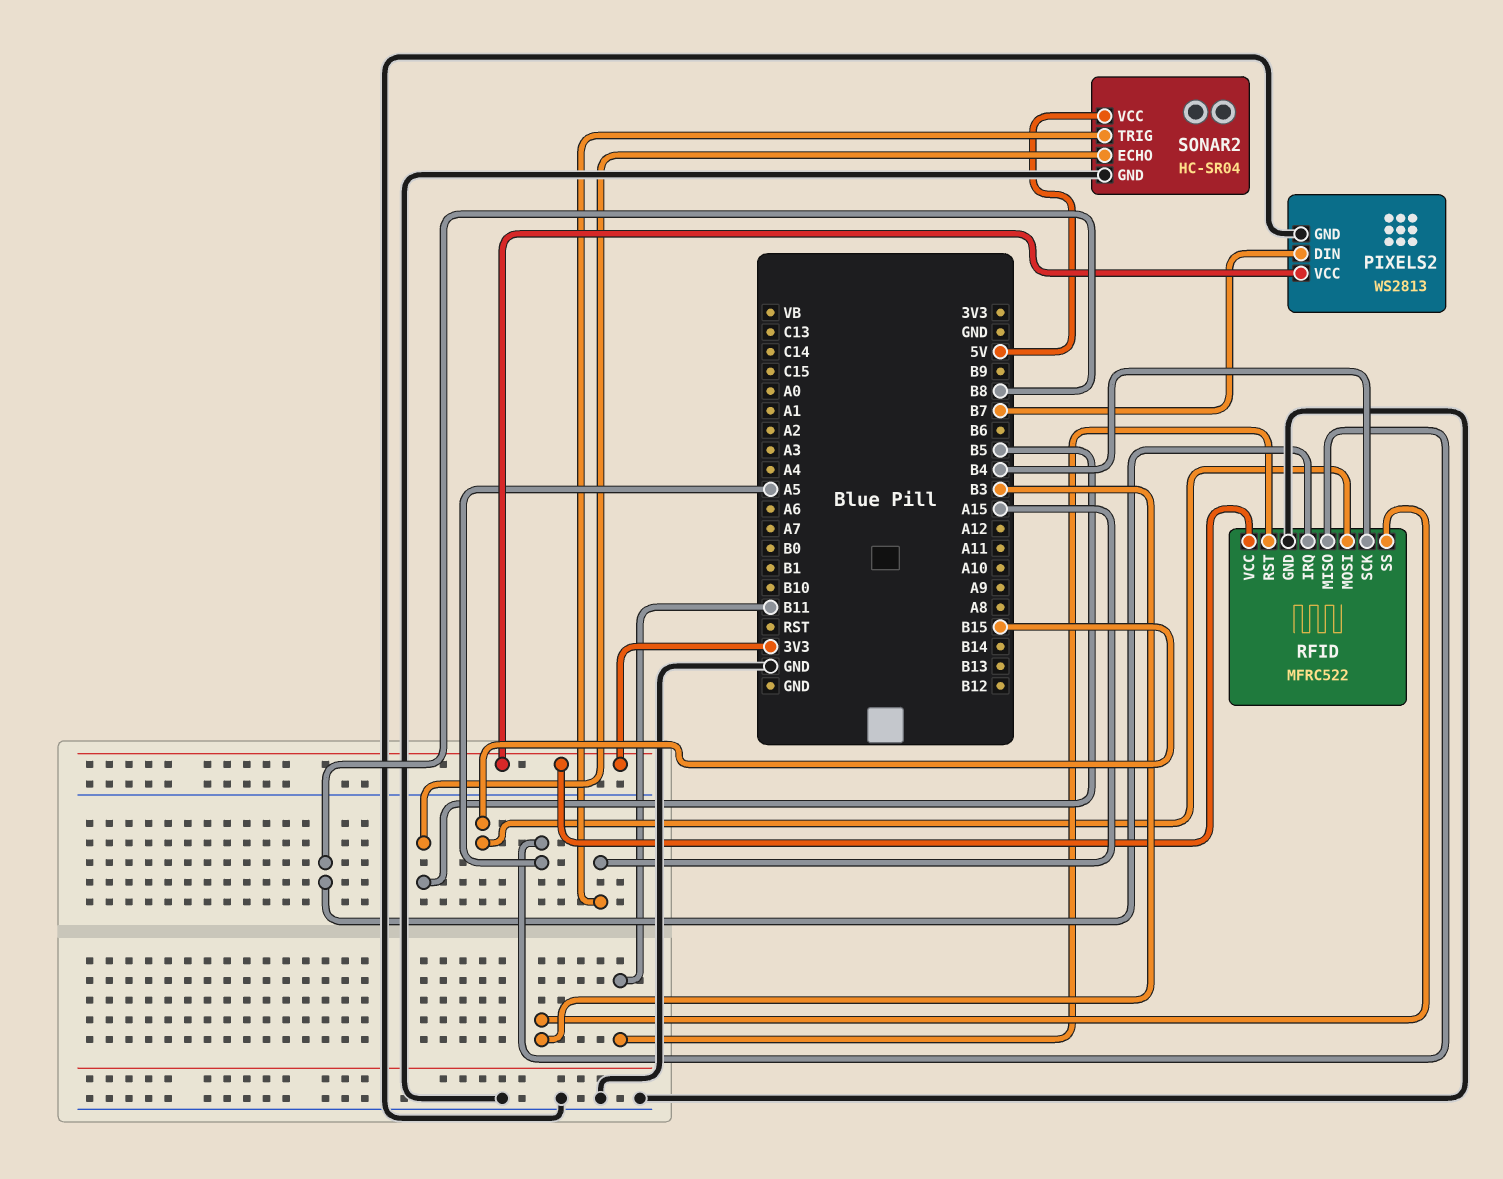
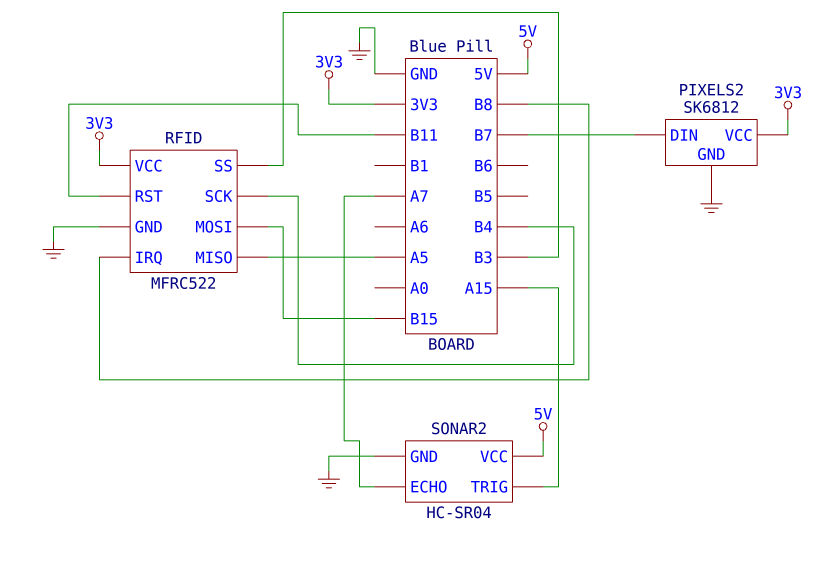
PIXELS2: WS2813 -> SK6812
SONAR2 pin ECHO: B5 -> A7

